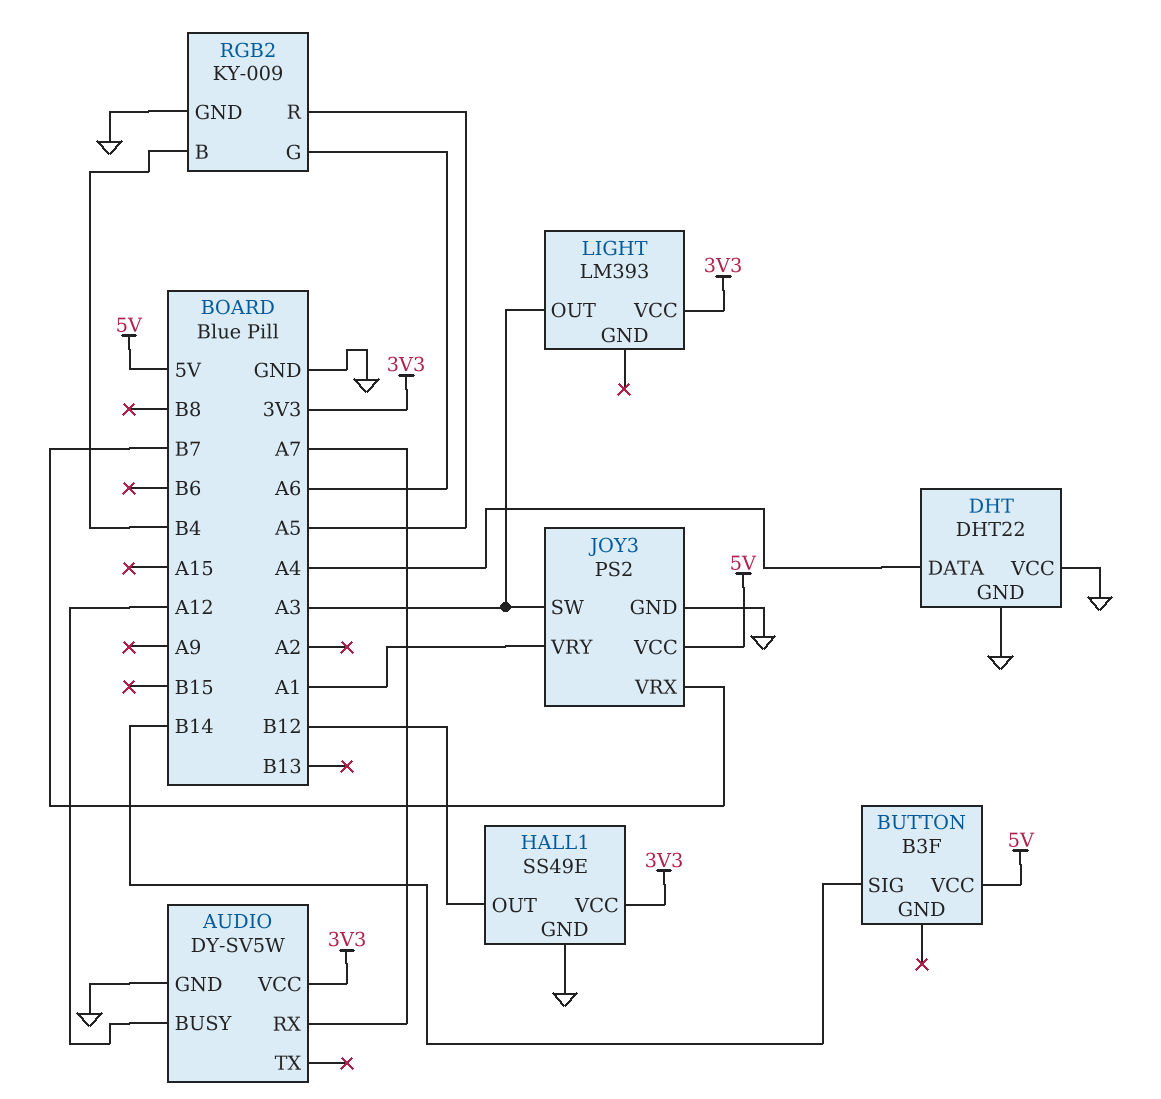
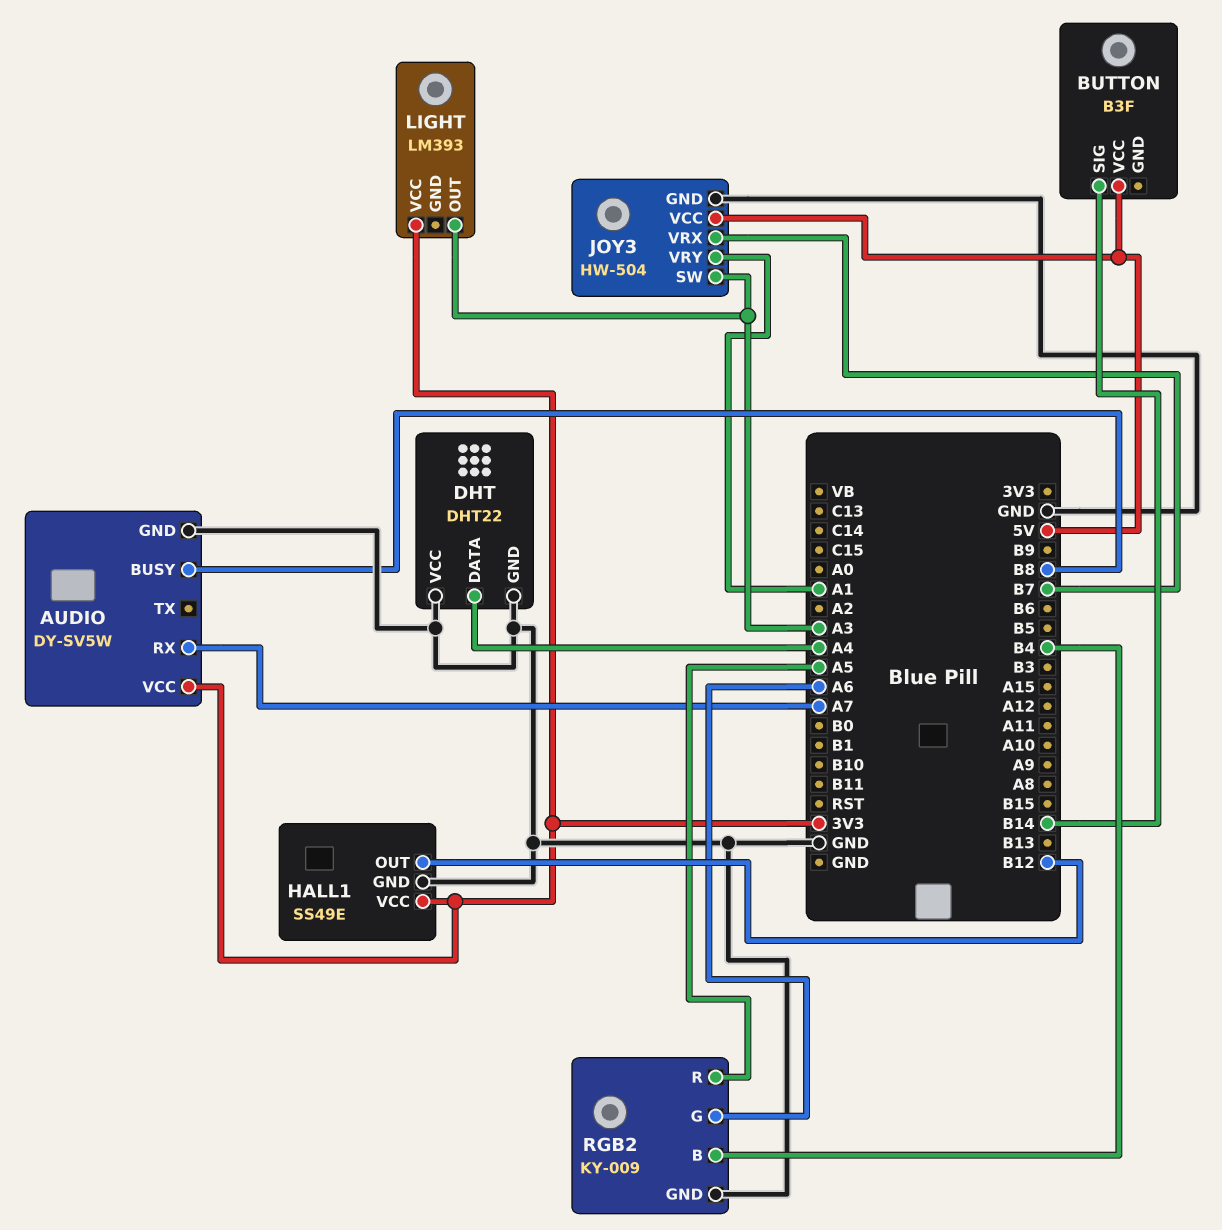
AUDIO pin BUSY: A12 -> B8
JOY3: PS2 -> HW-504

